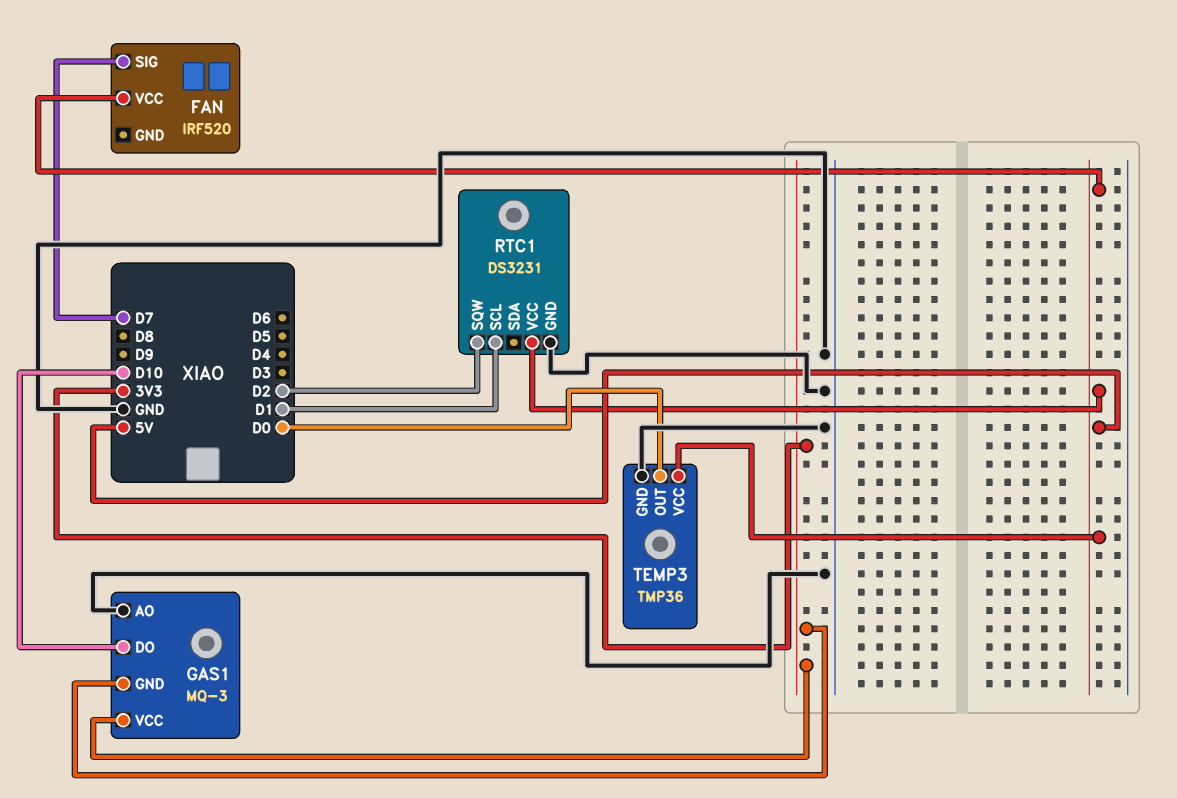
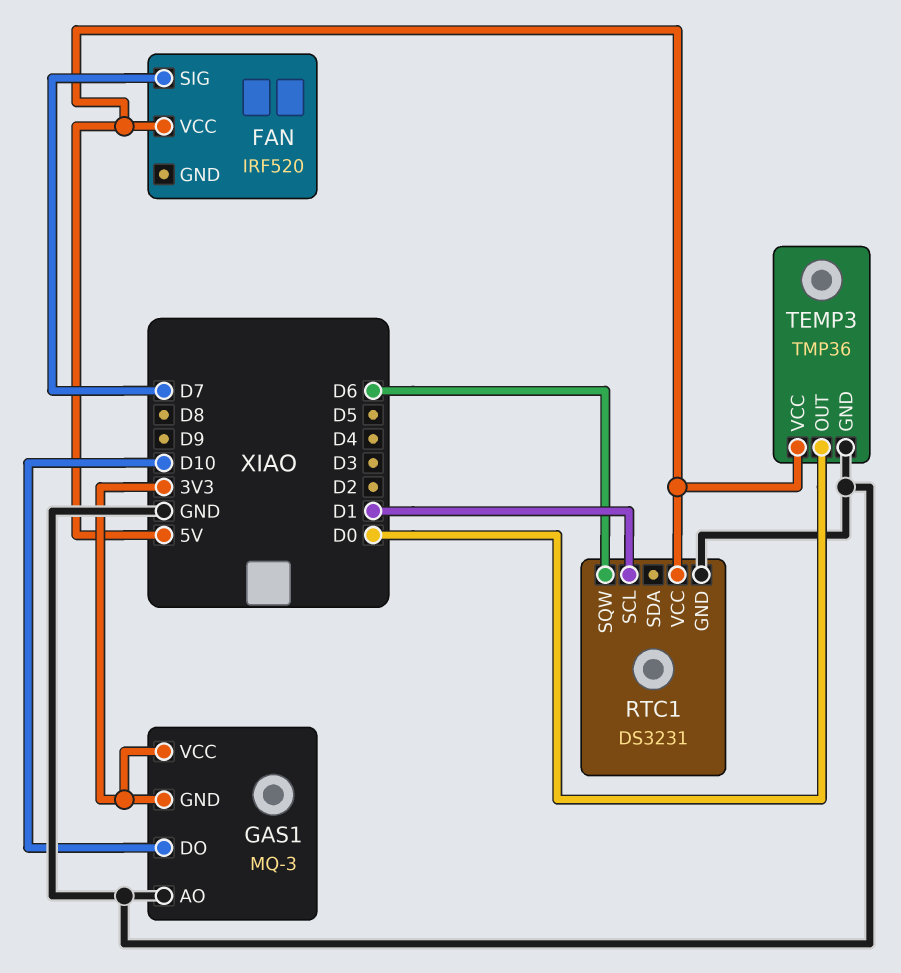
RTC1 pin SQW: D2 -> D6

